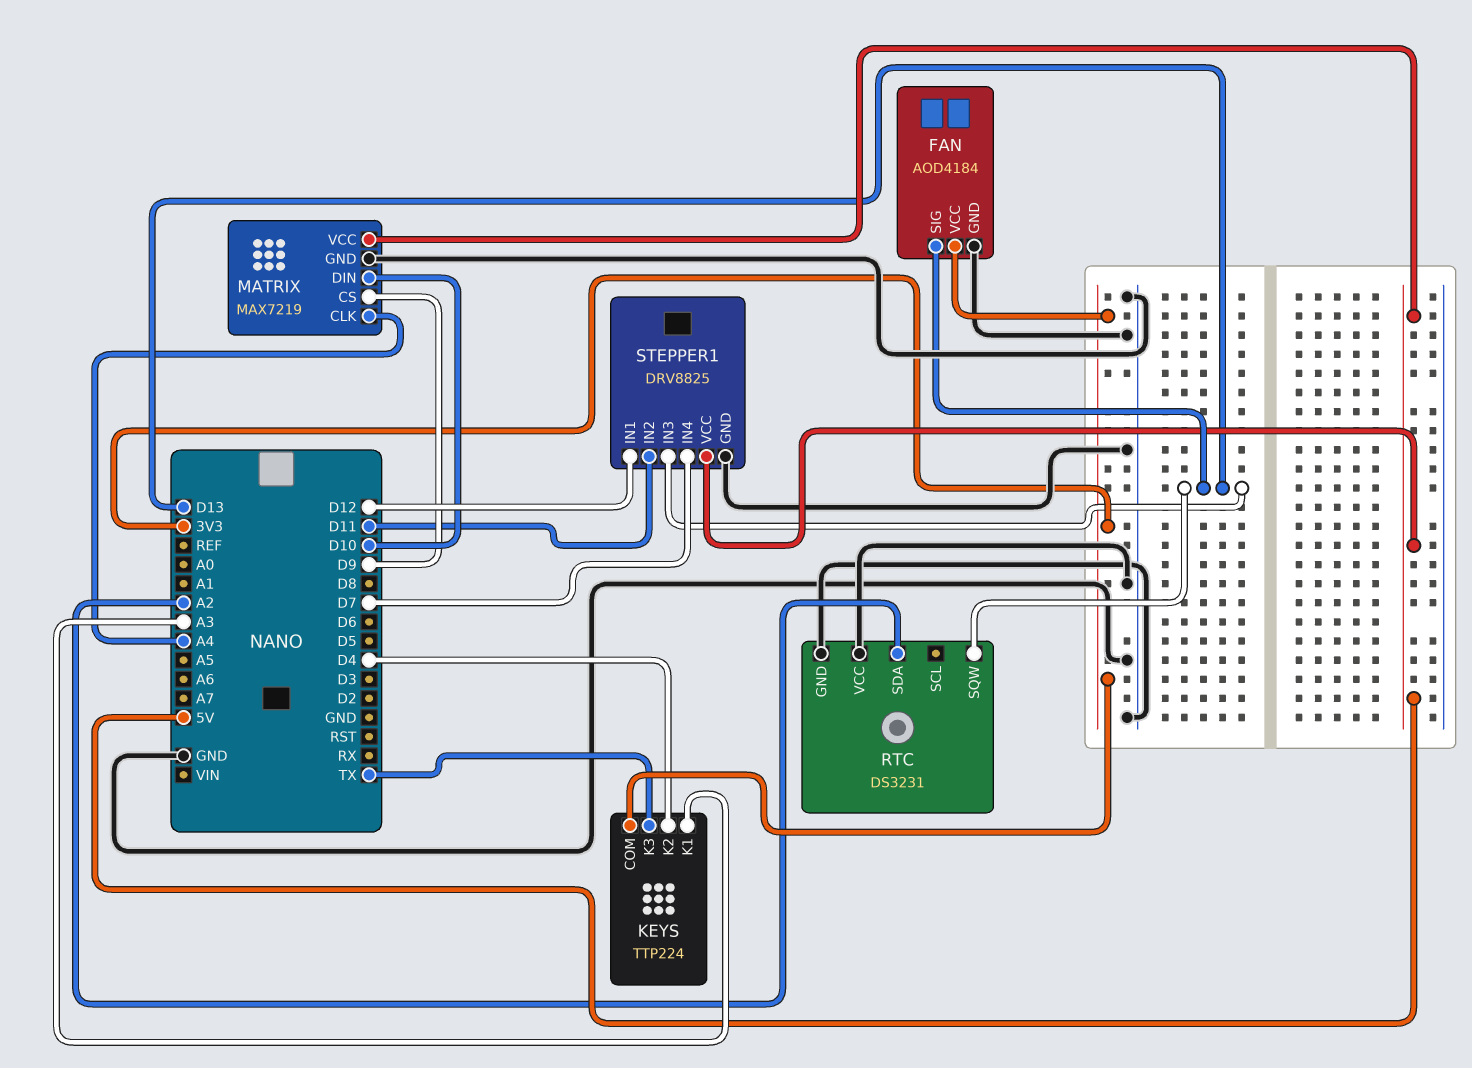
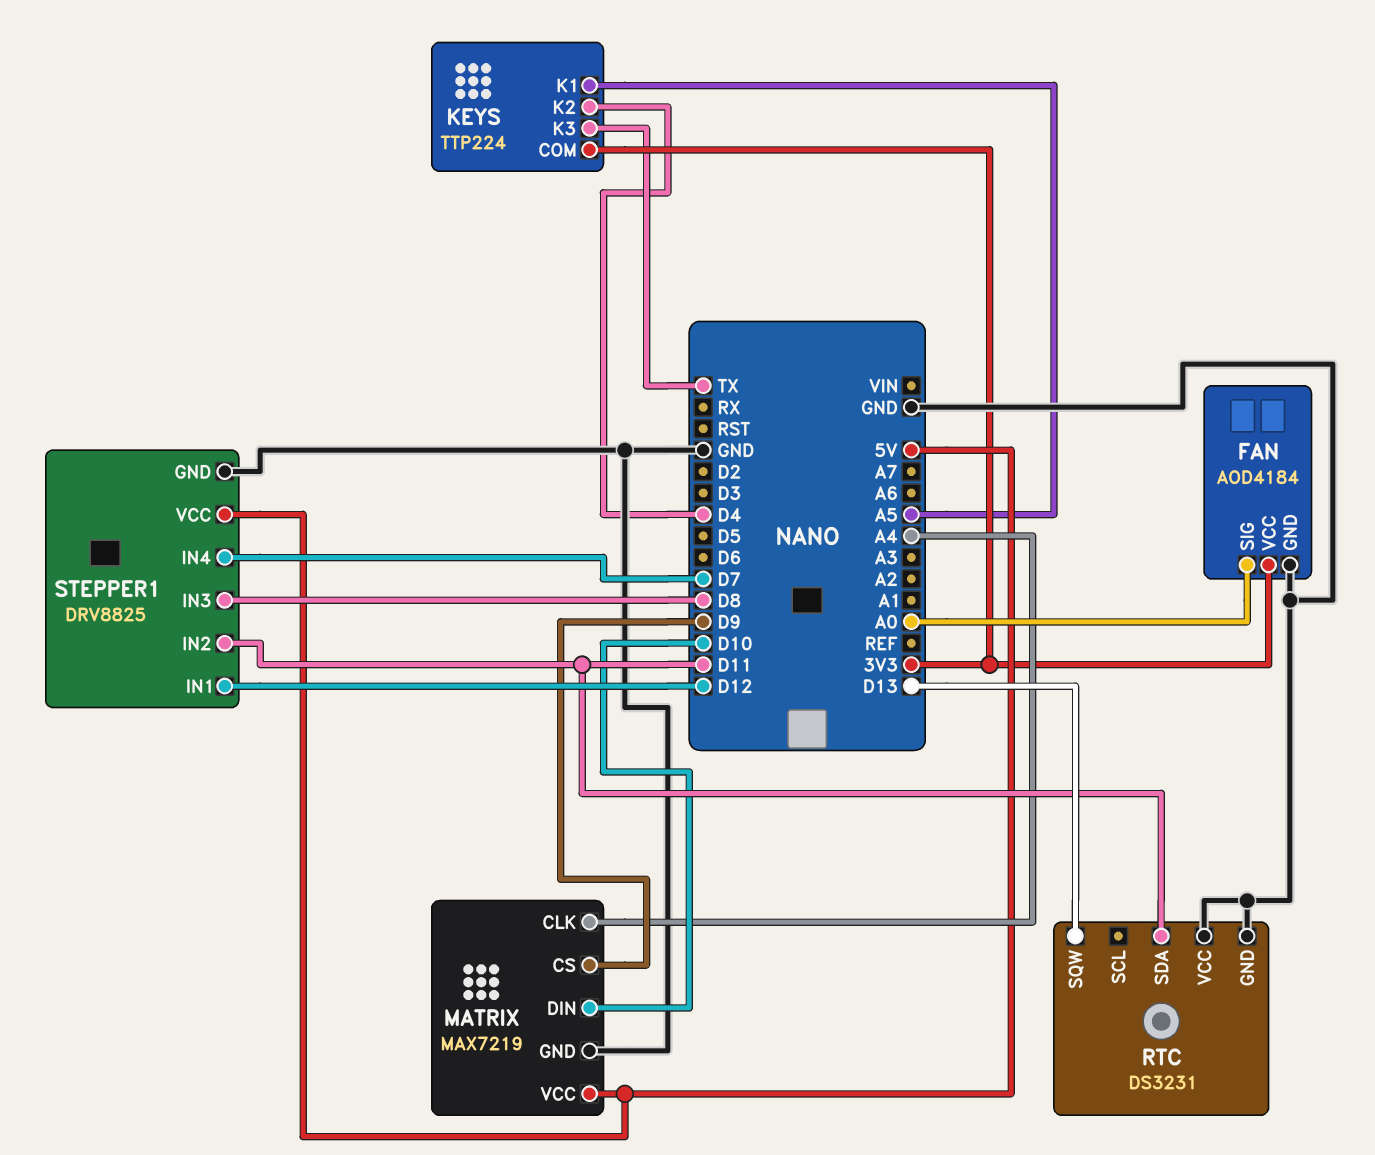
FAN pin SIG: D13 -> A0
KEYS pin K1: A3 -> A5
RTC pin SDA: A2 -> D11
STEPPER1 pin IN3: D13 -> D8

